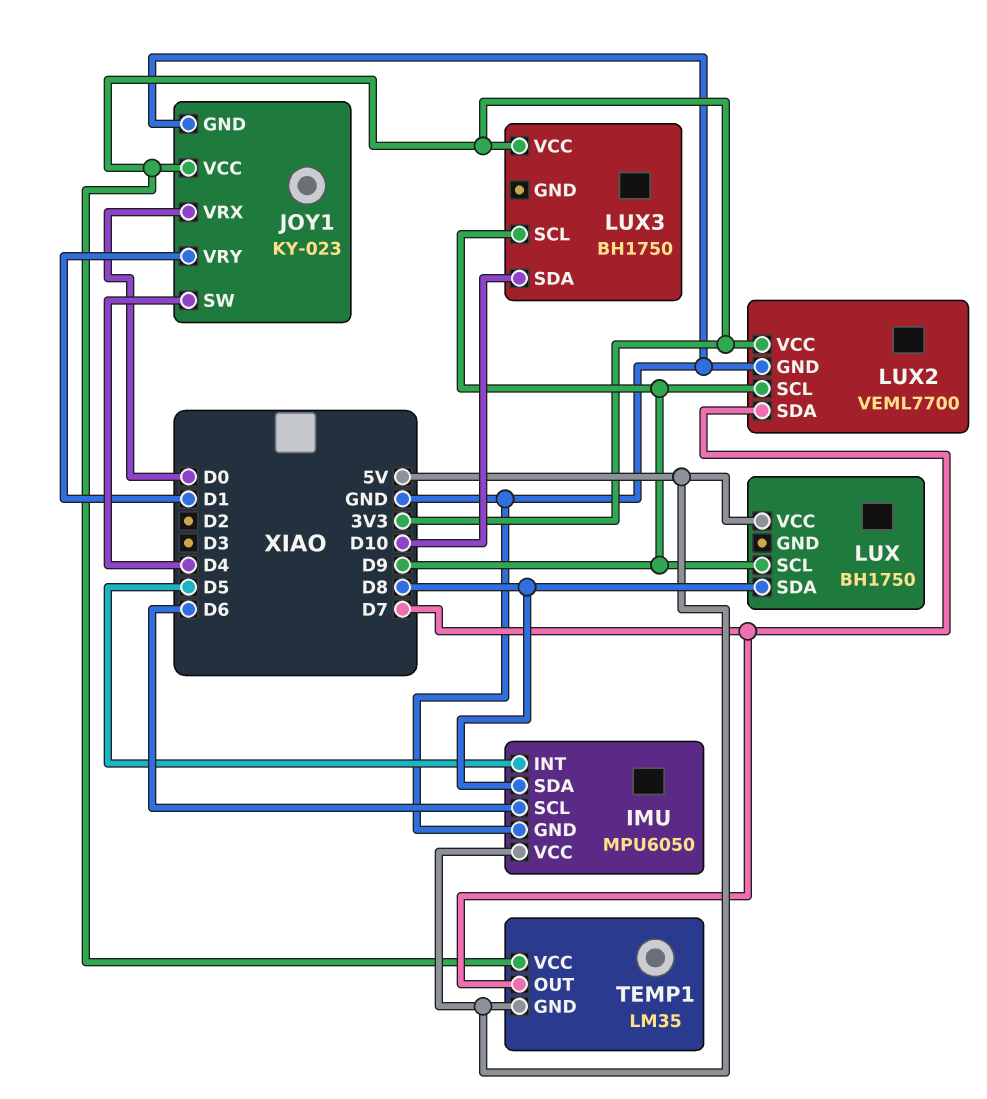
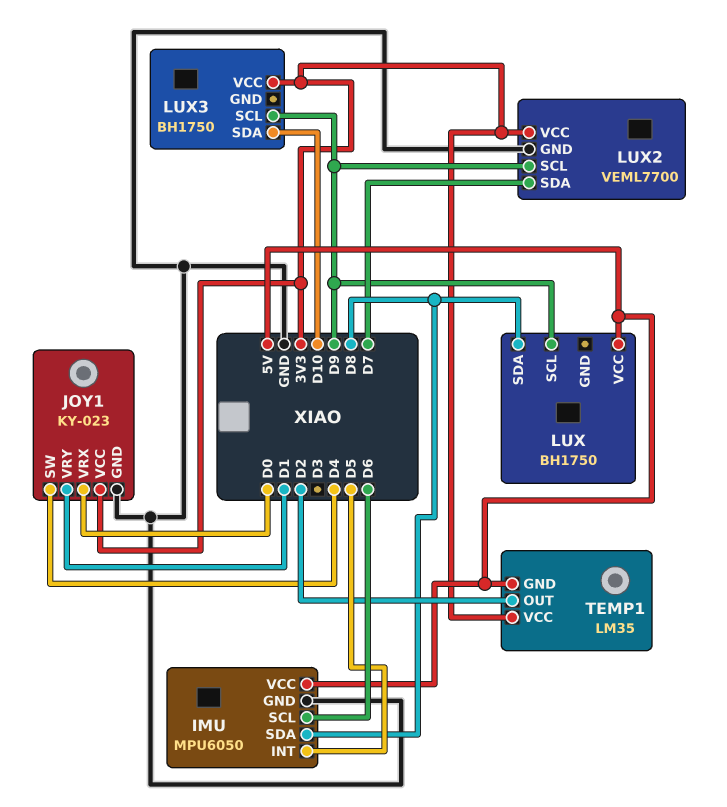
TEMP1 pin OUT: D7 -> D2

